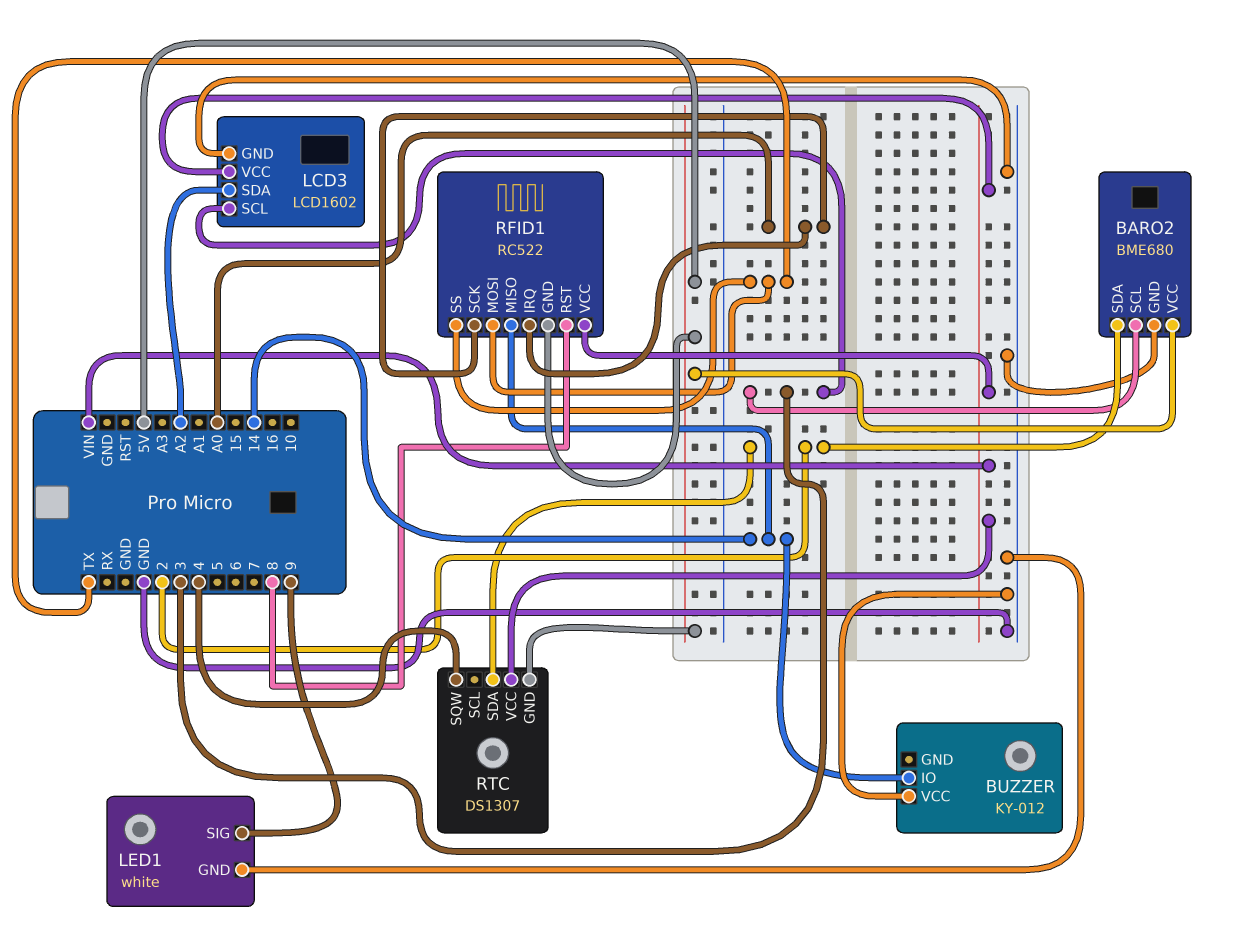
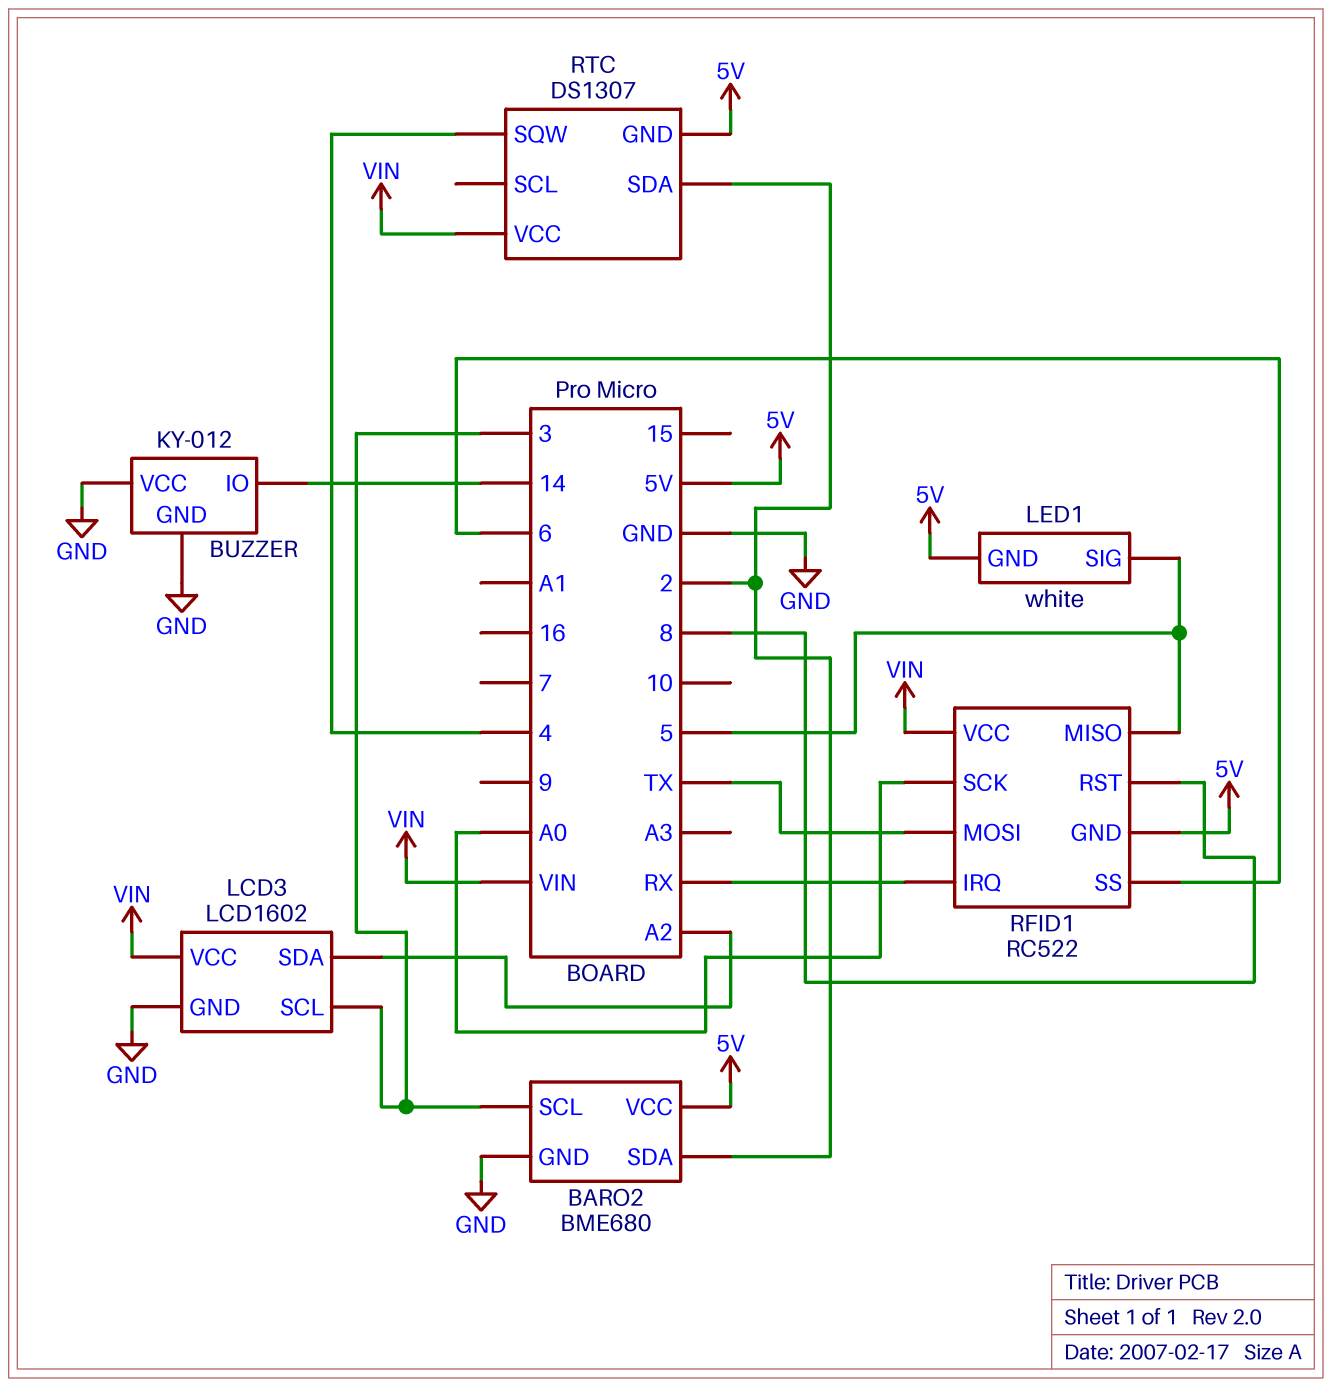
BUZZER pin GND: none -> GND
LED1 pin GND: GND -> 5V
LED1 pin SIG: 9 -> 5
RFID1 pin IRQ: A0 -> RX
RFID1 pin MISO: 14 -> 5
RFID1 pin SS: TX -> 6

